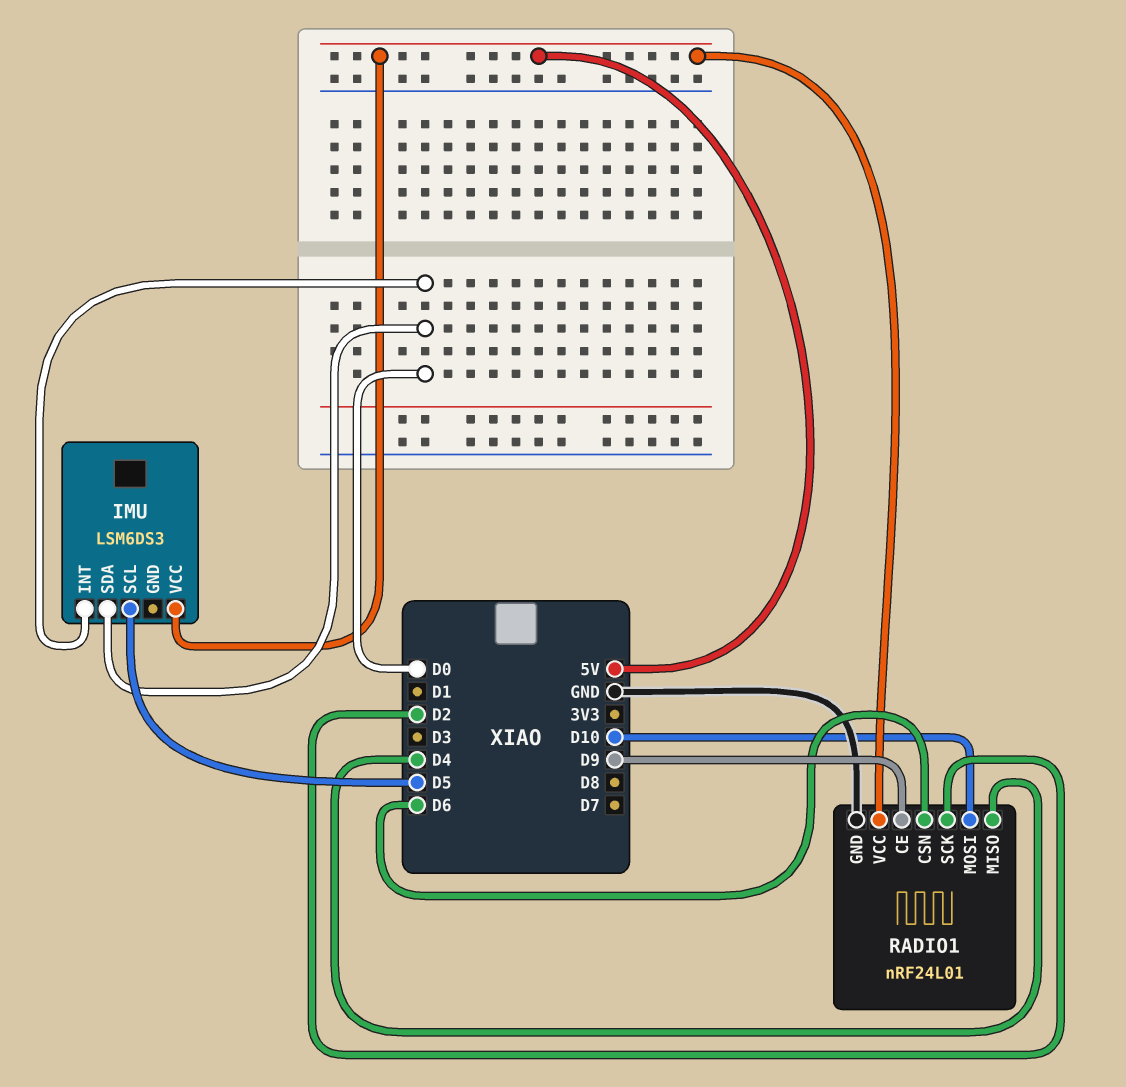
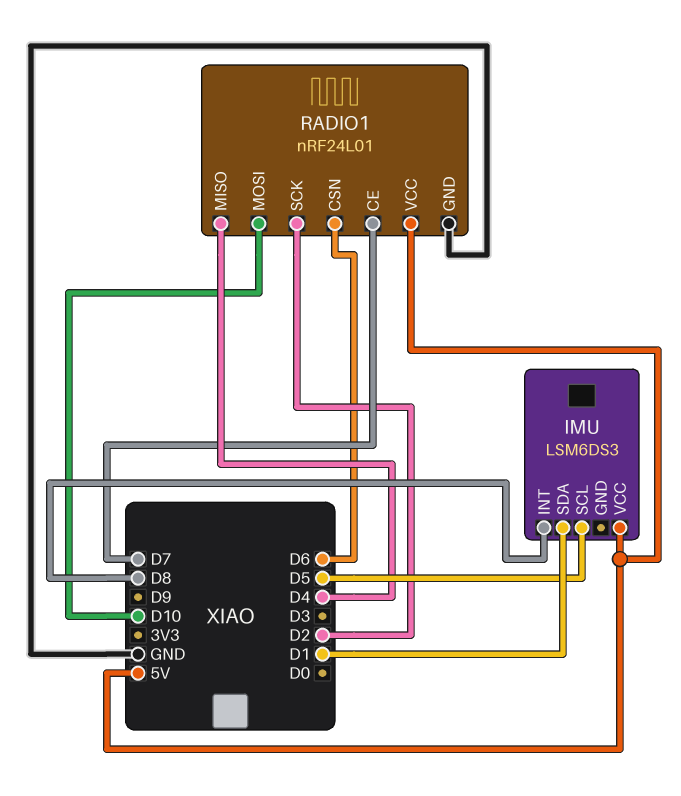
IMU pin INT: D0 -> D8
IMU pin SDA: D0 -> D1
RADIO1 pin CE: D9 -> D7

